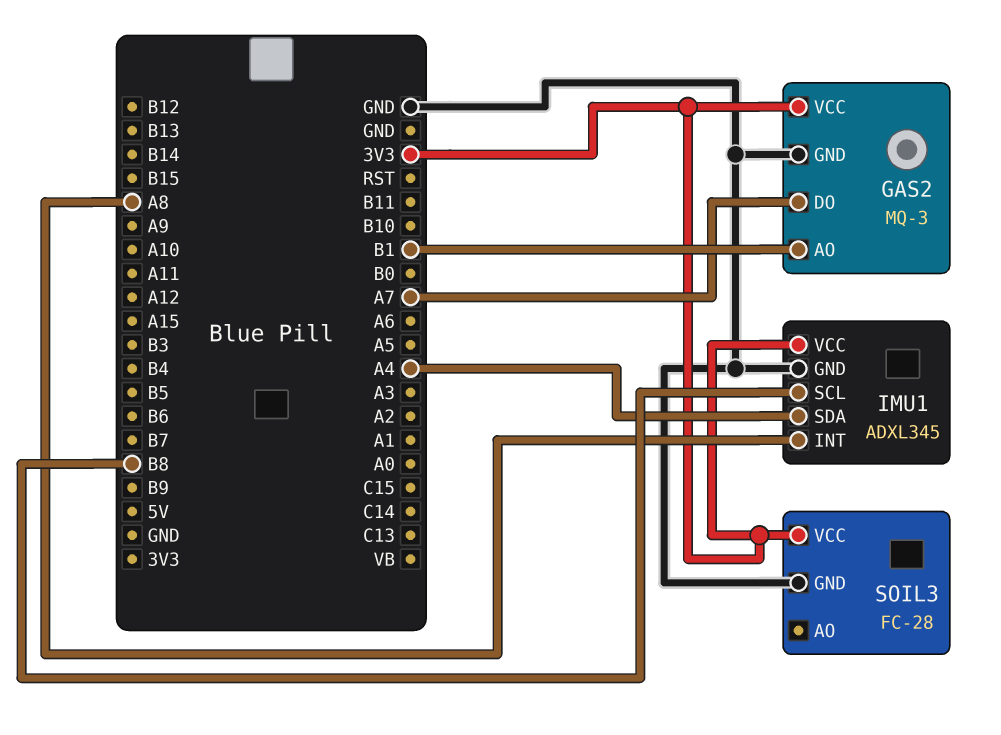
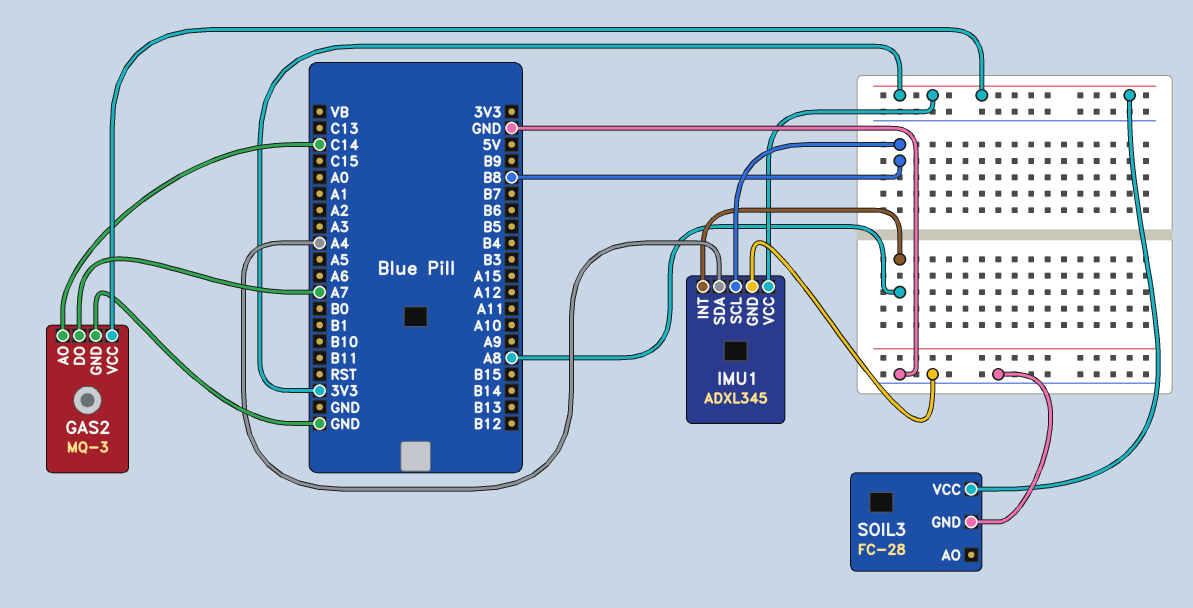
GAS2 pin AO: B1 -> C14

